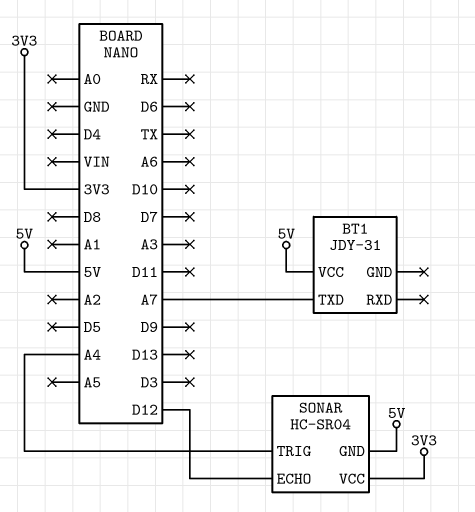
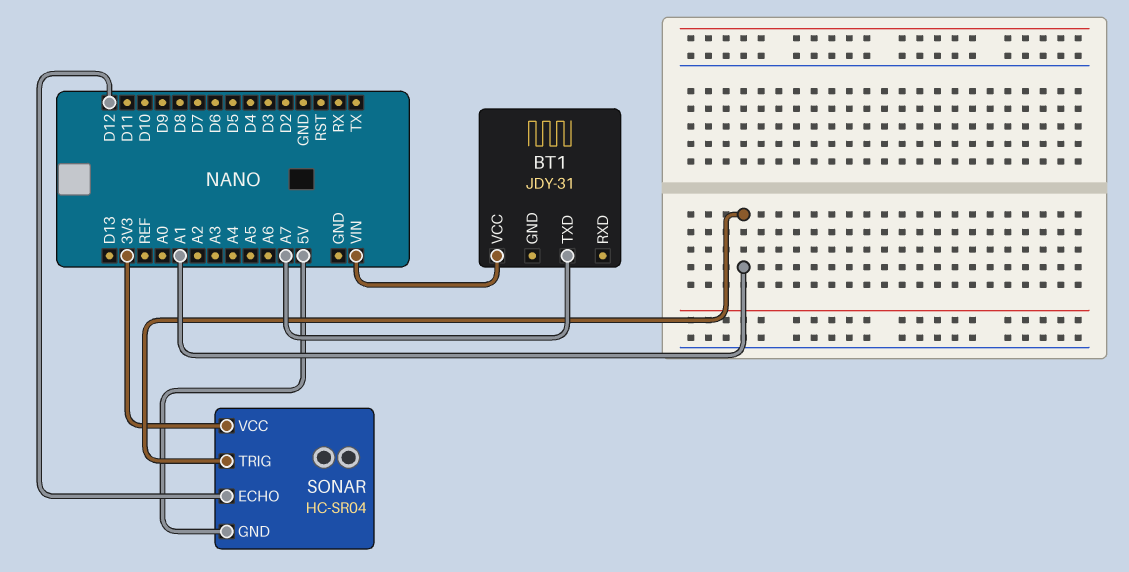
BT1 pin VCC: 5V -> VIN
SONAR pin TRIG: A4 -> A1

